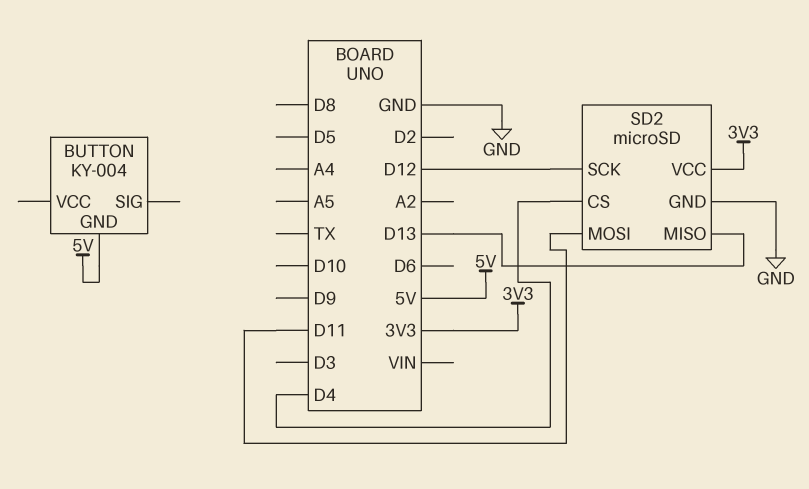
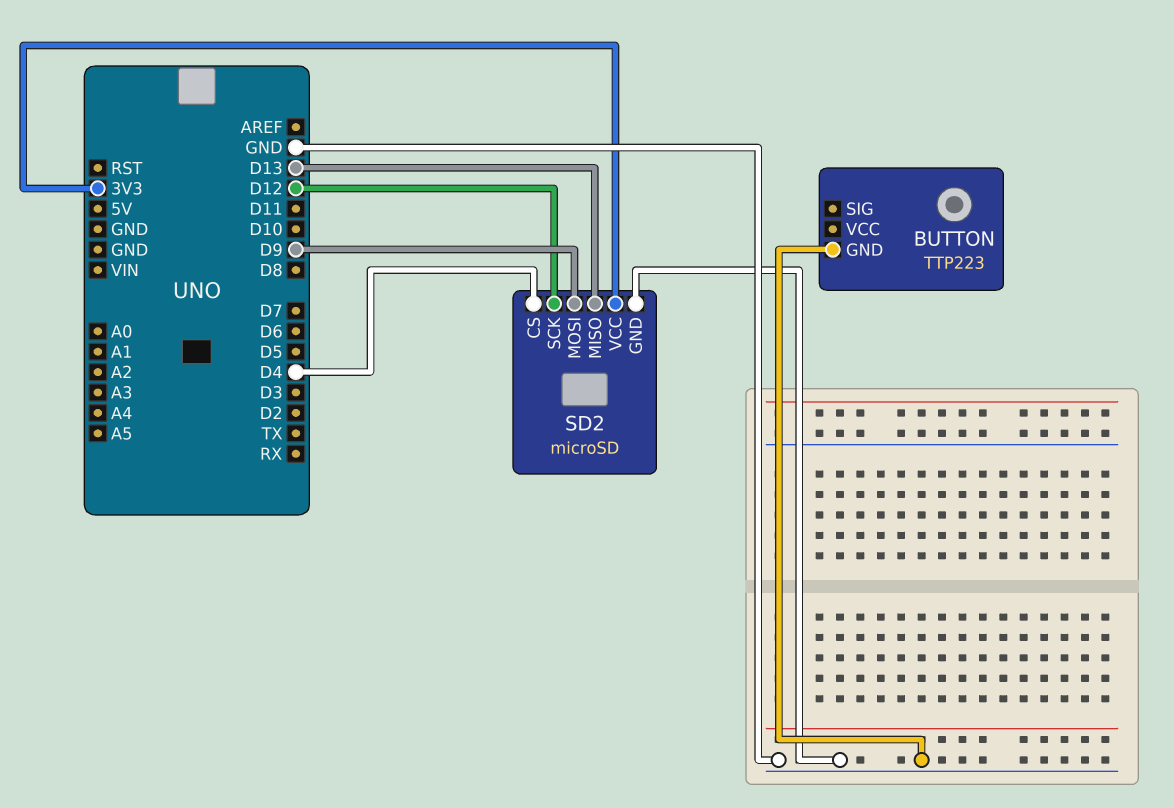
BUTTON: KY-004 -> TTP223
BUTTON pin GND: 5V -> GND
SD2 pin MOSI: D11 -> D9

